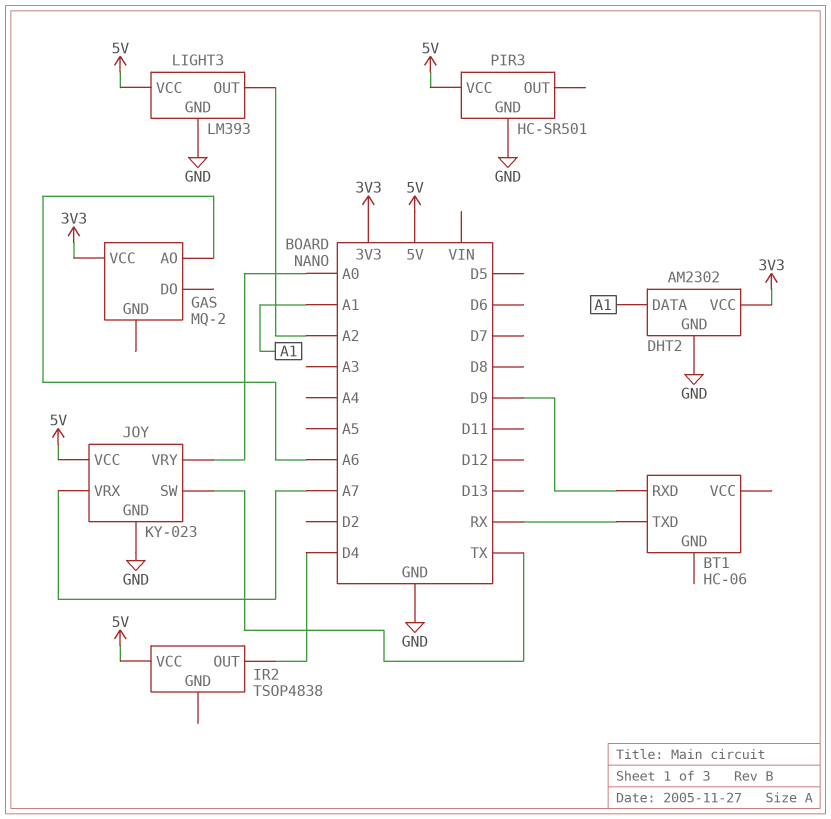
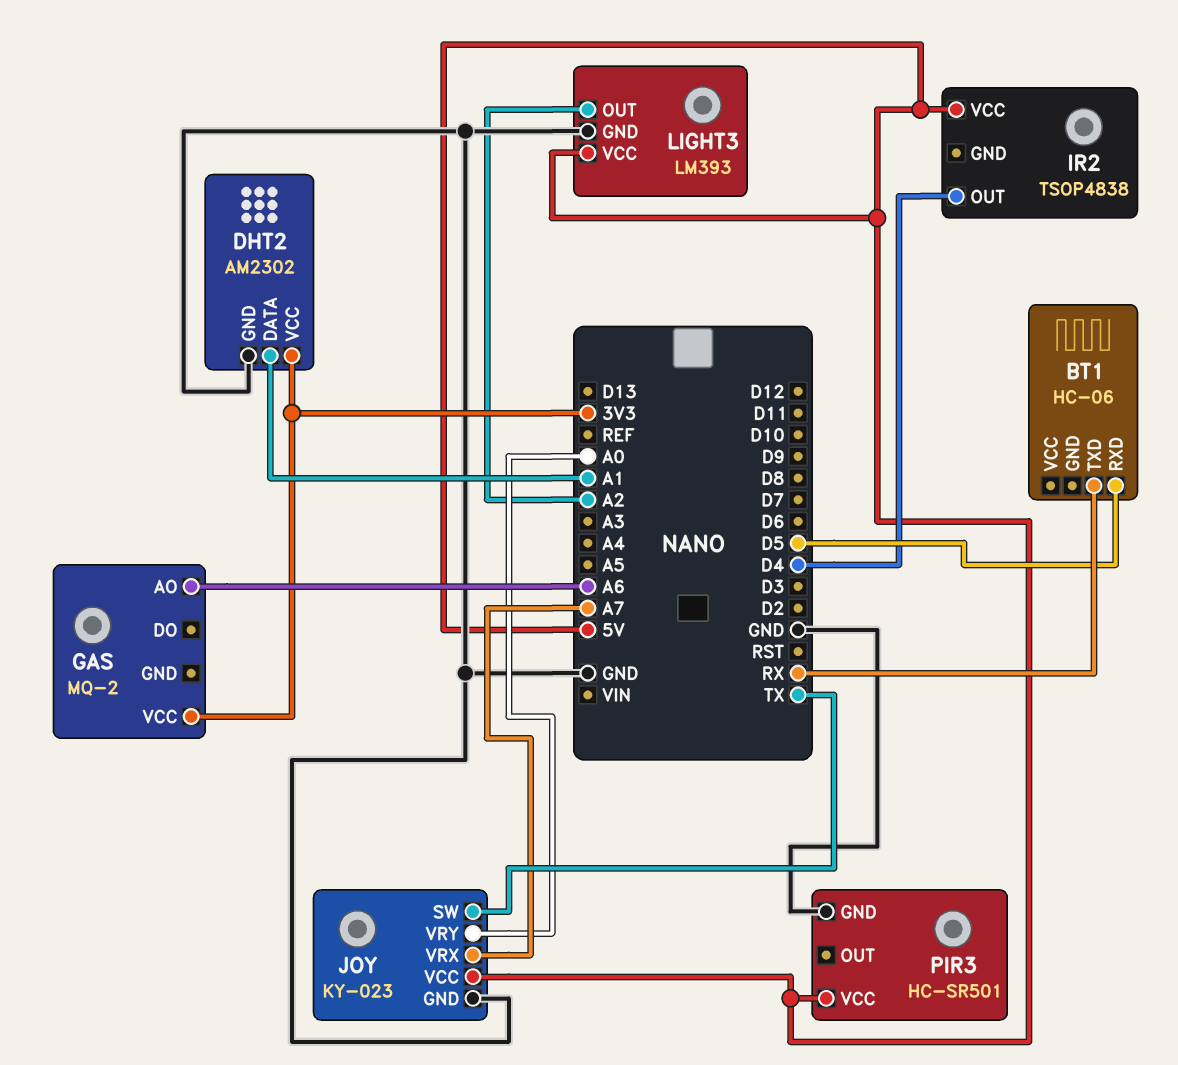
BT1 pin RXD: D9 -> D5

